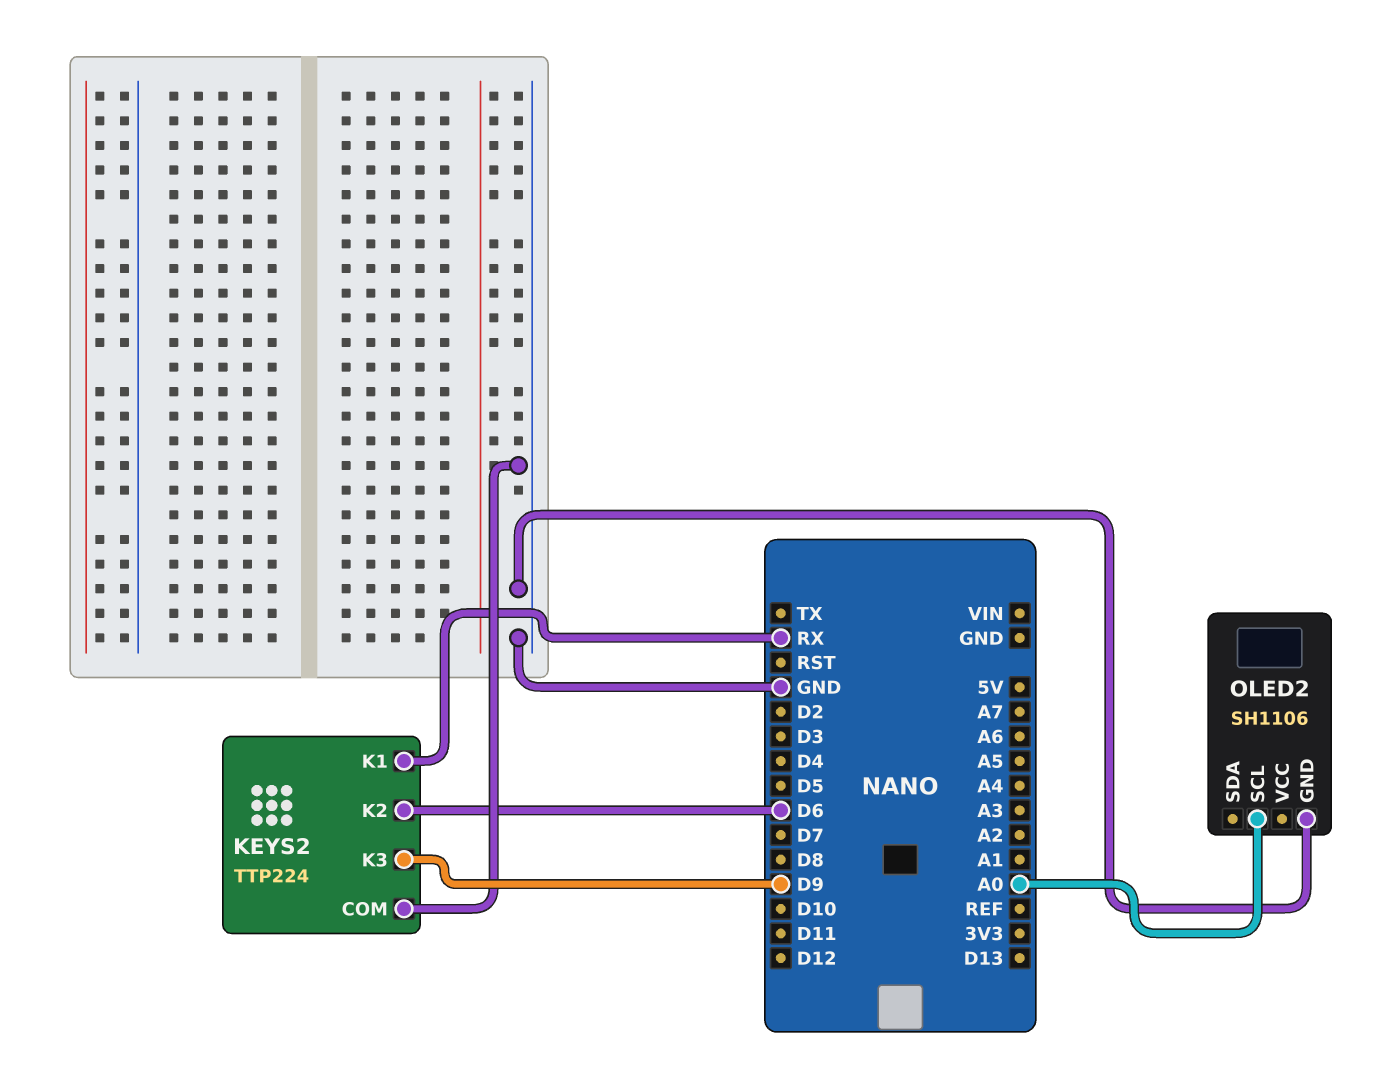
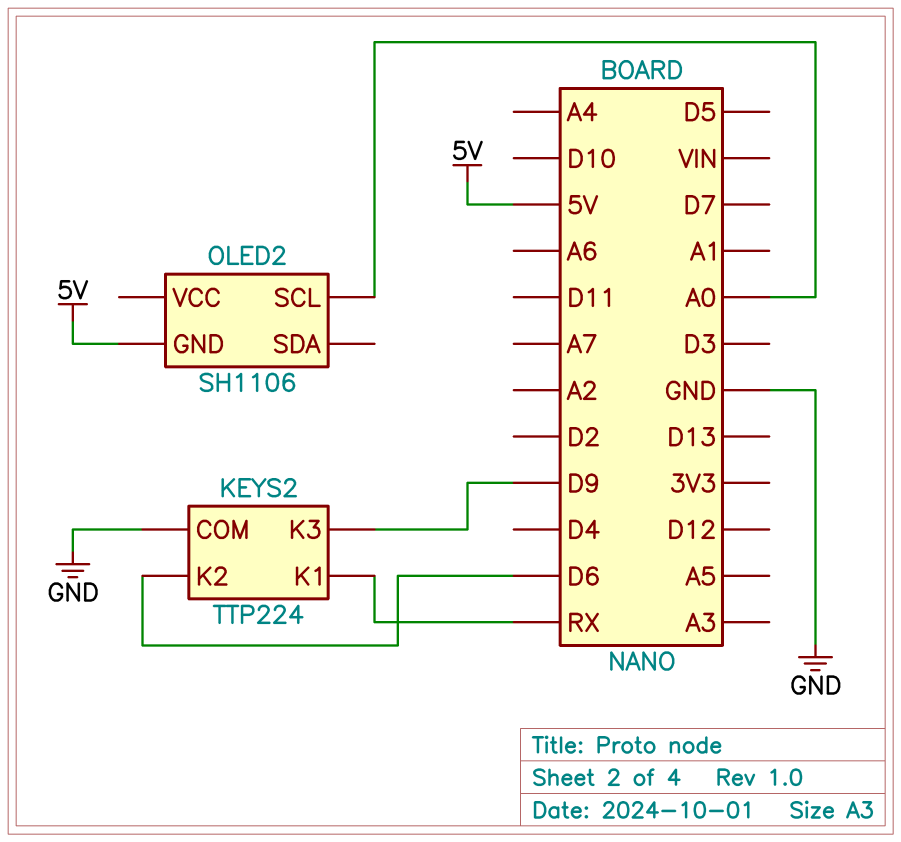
OLED2 pin GND: GND -> 5V

